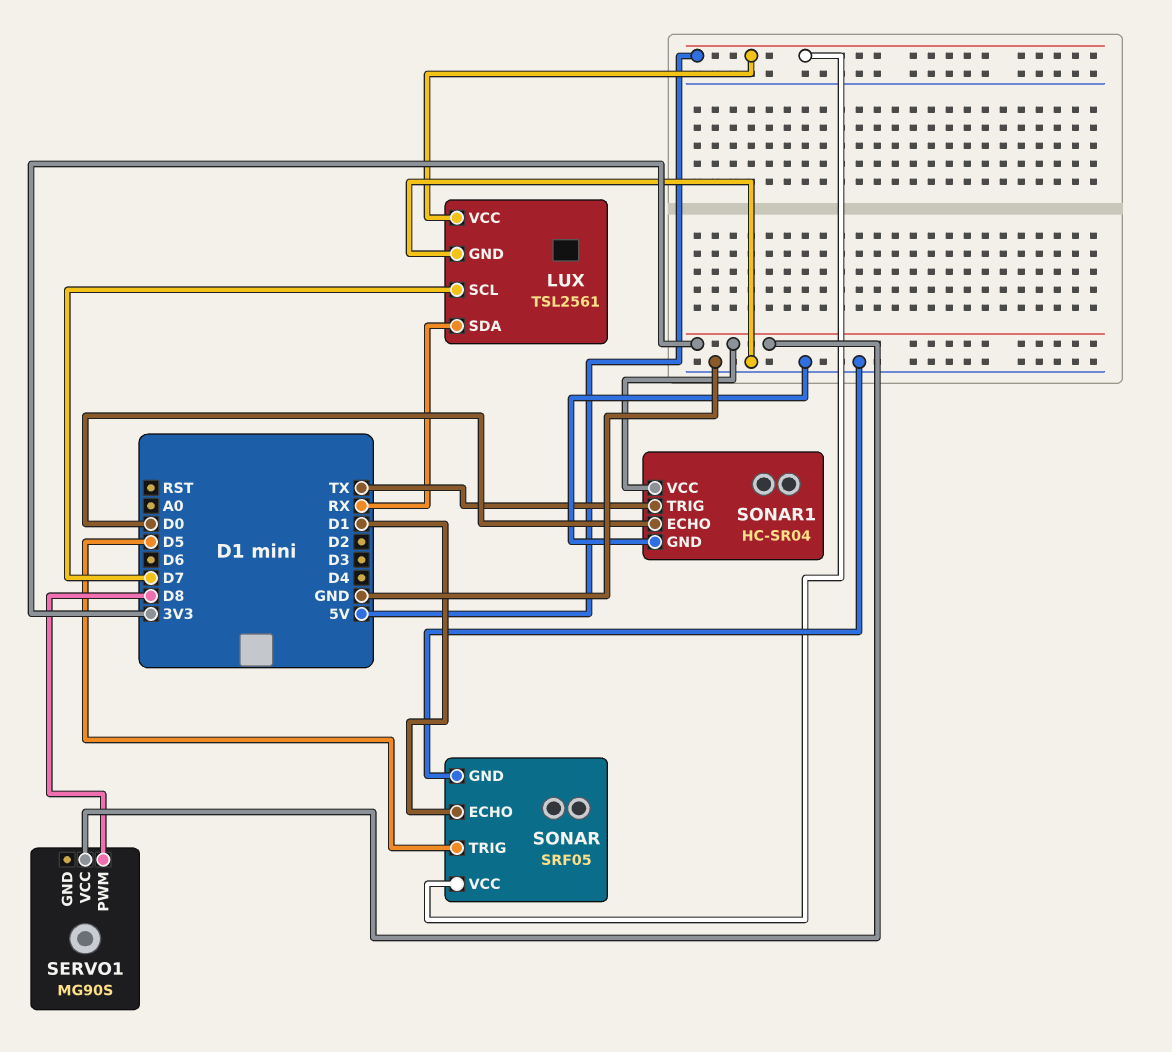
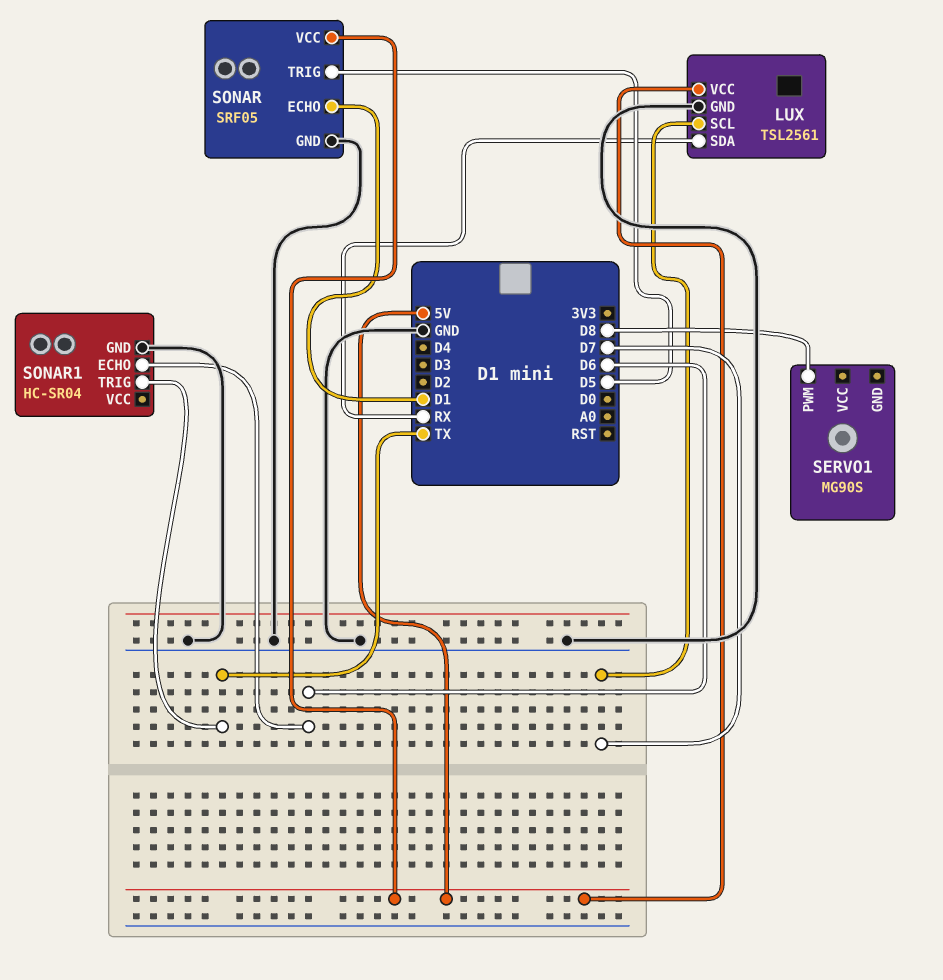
SERVO1 pin VCC: 3V3 -> none
SONAR1 pin ECHO: D0 -> D6
SONAR1 pin VCC: 3V3 -> none

